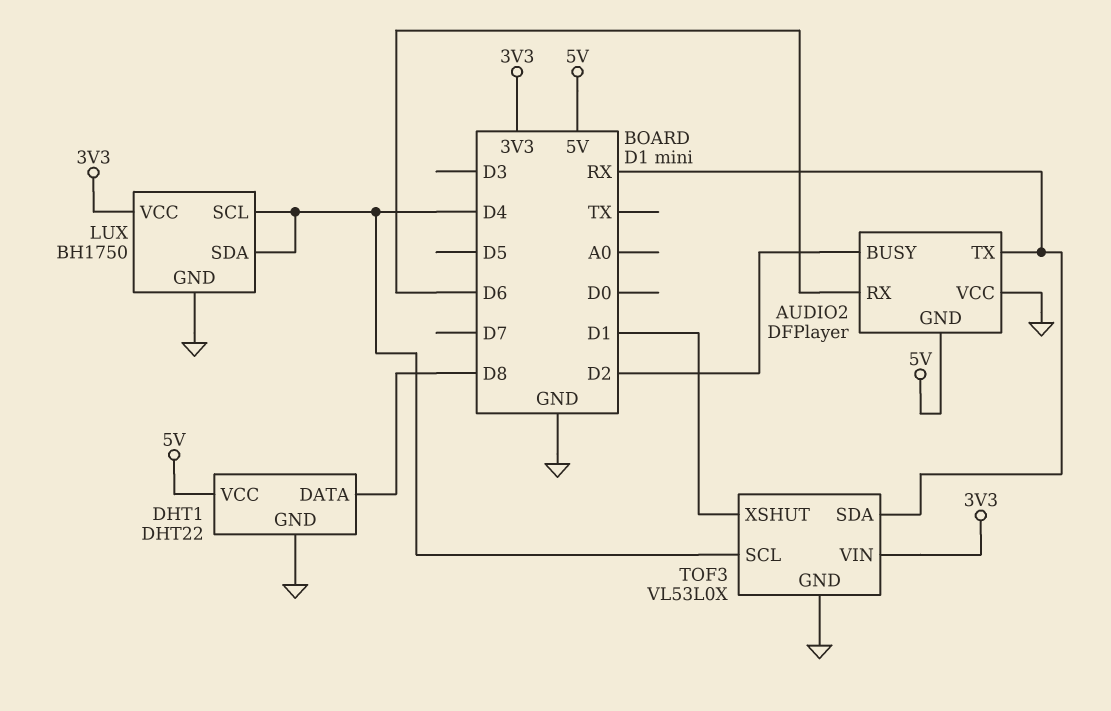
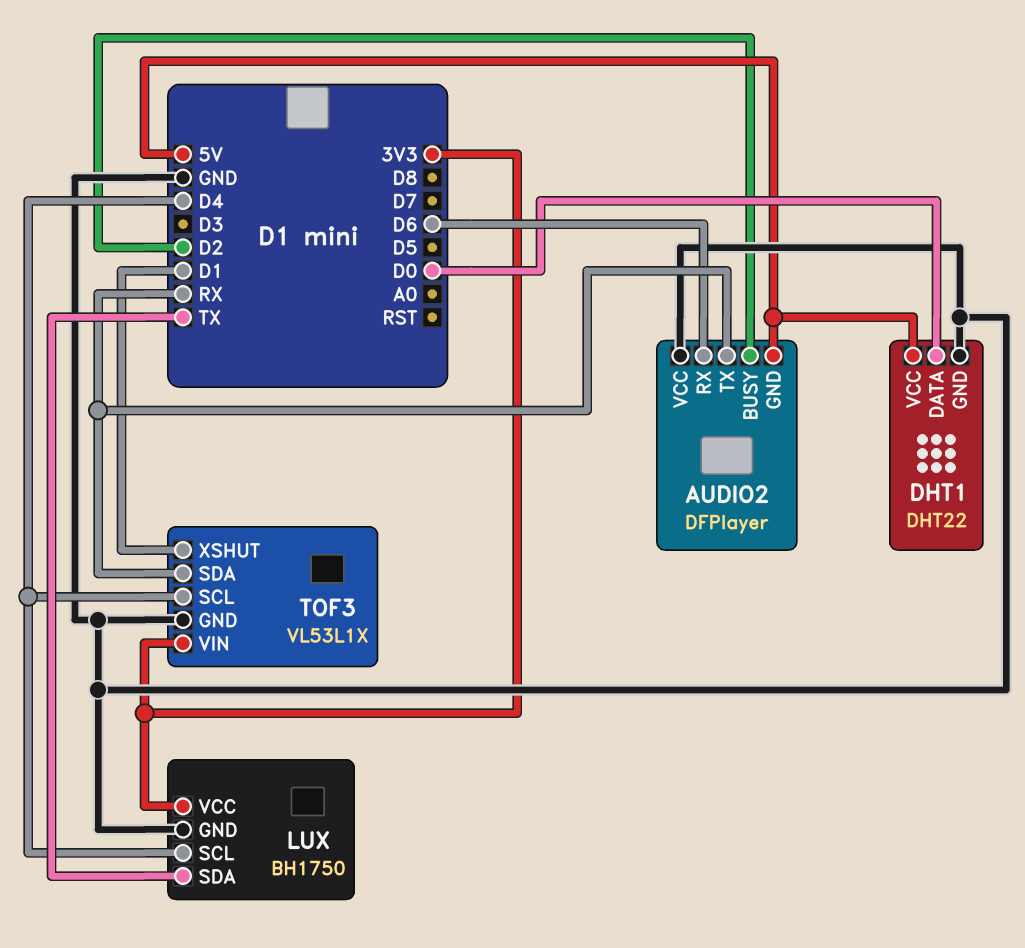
DHT1 pin DATA: D8 -> D0
LUX pin SDA: D4 -> TX
TOF3: VL53L0X -> VL53L1X

